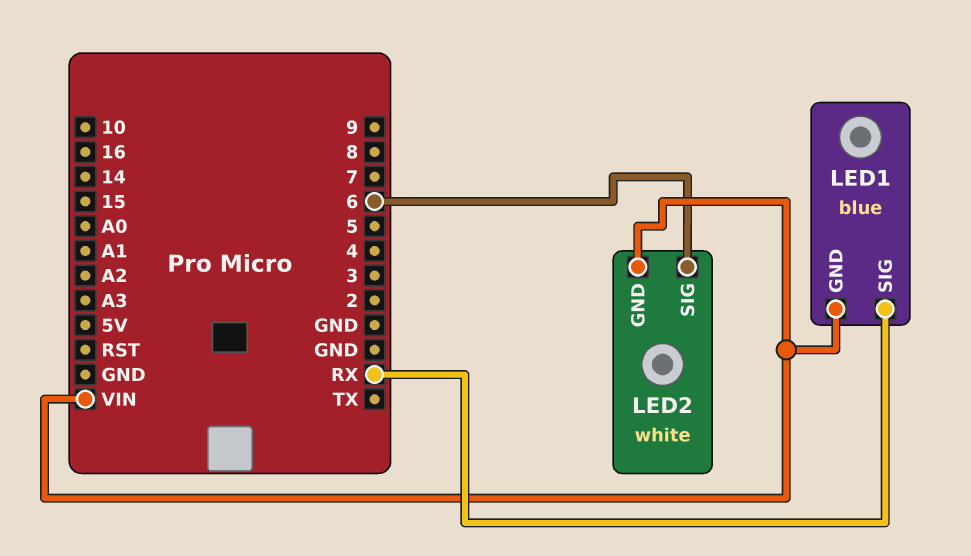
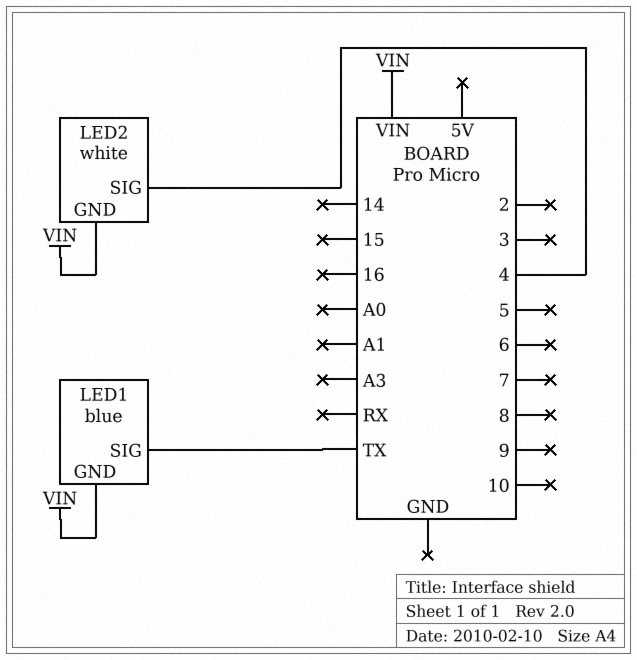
LED1 pin SIG: RX -> TX
LED2 pin SIG: 6 -> 4

